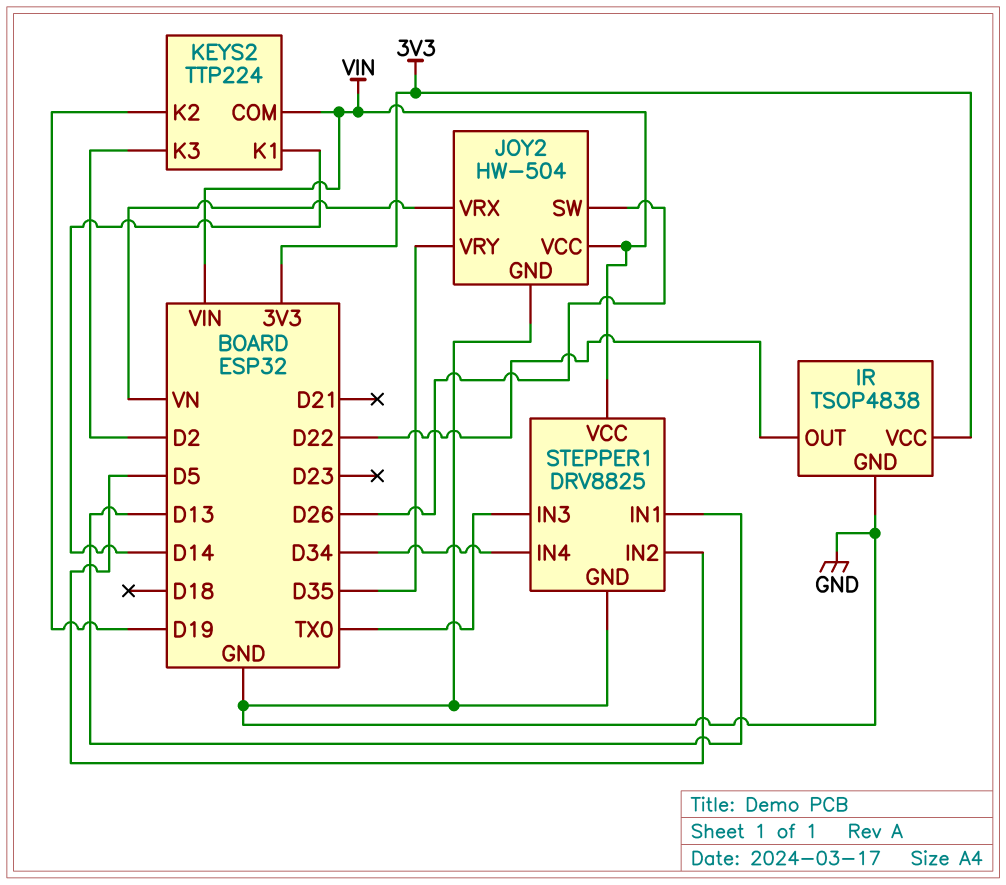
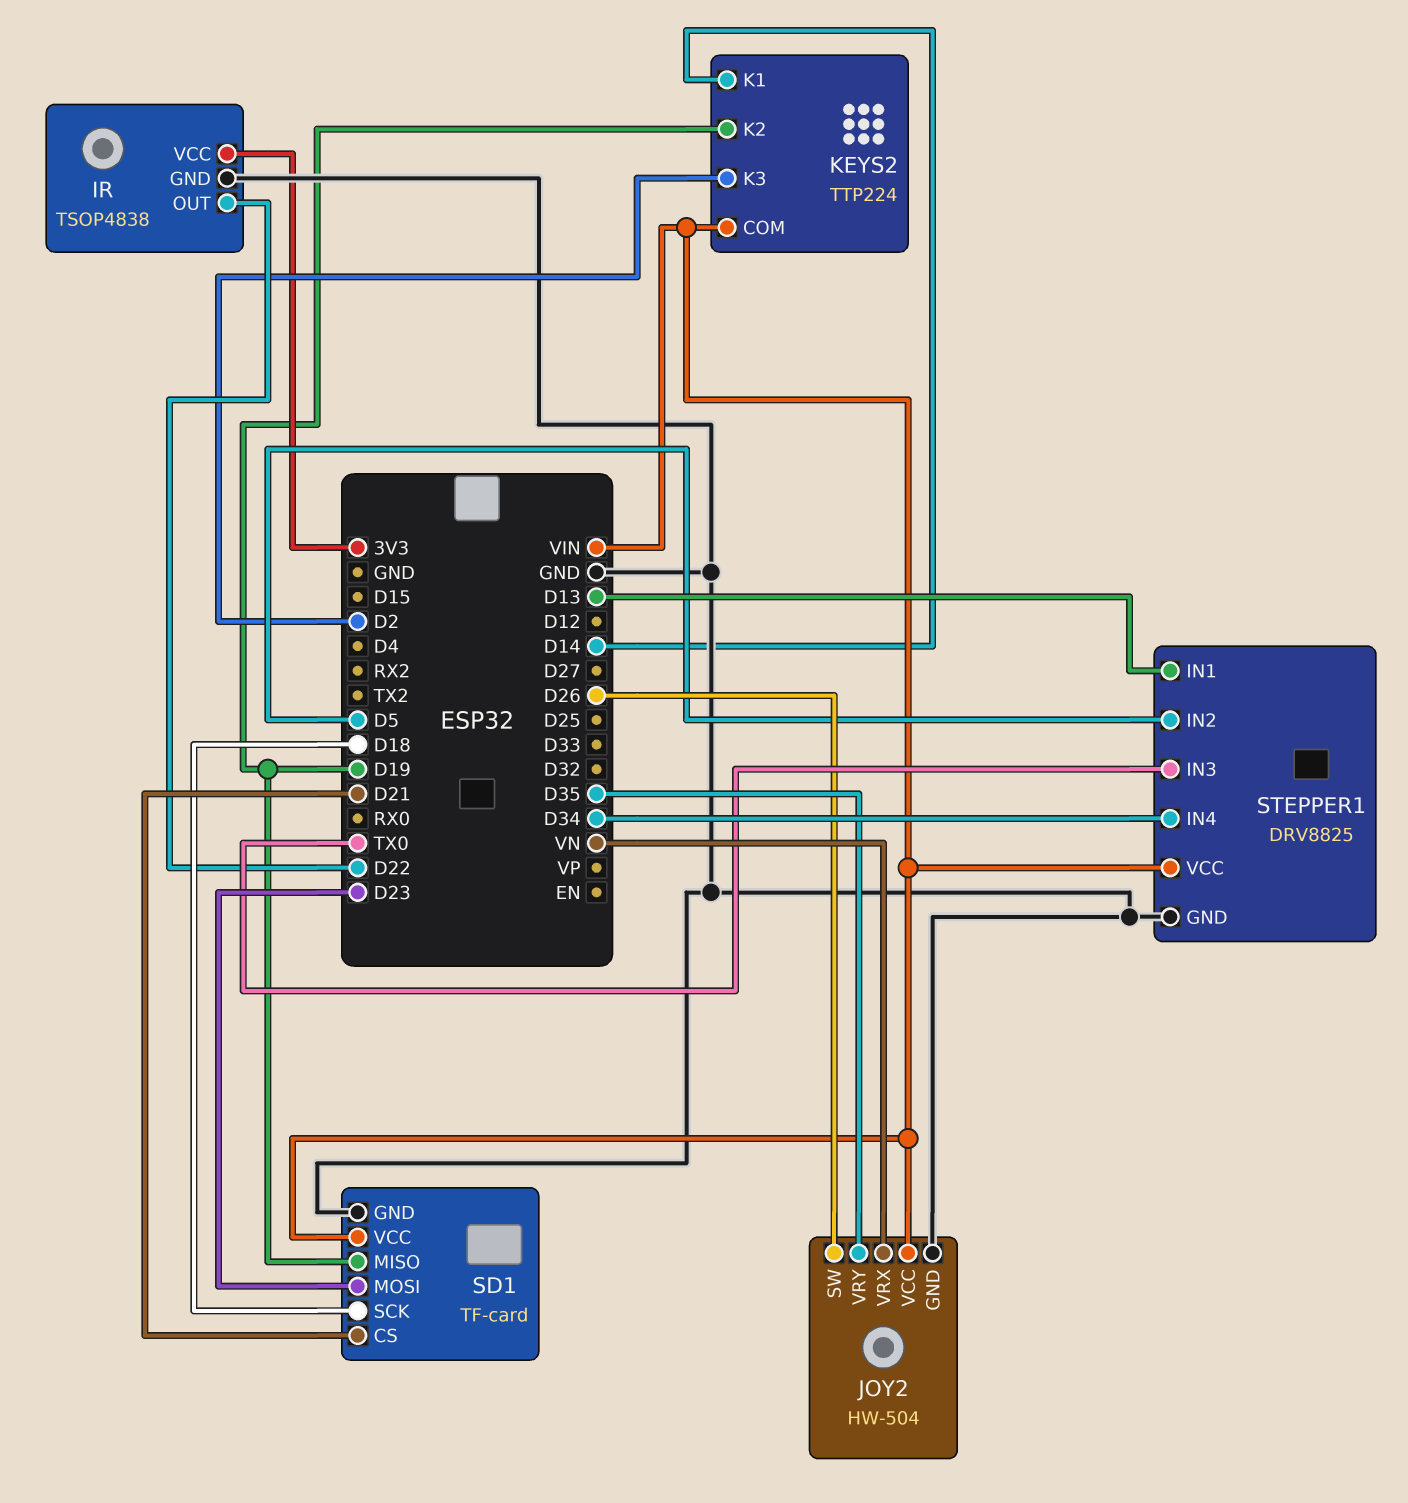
SD1: none -> TF-card
SD1 pin CS: none -> D21
SD1 pin GND: none -> GND
SD1 pin MISO: none -> D19
SD1 pin MOSI: none -> D23
SD1 pin SCK: none -> D18
SD1 pin VCC: none -> VIN

